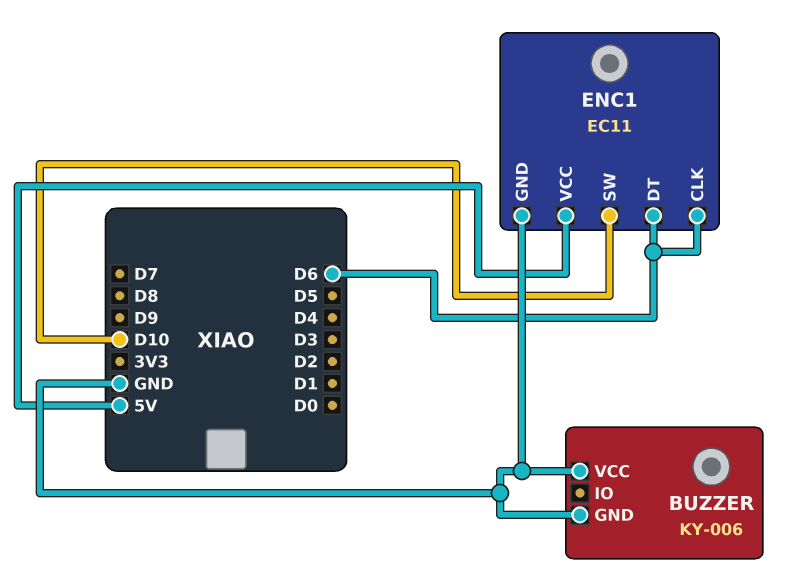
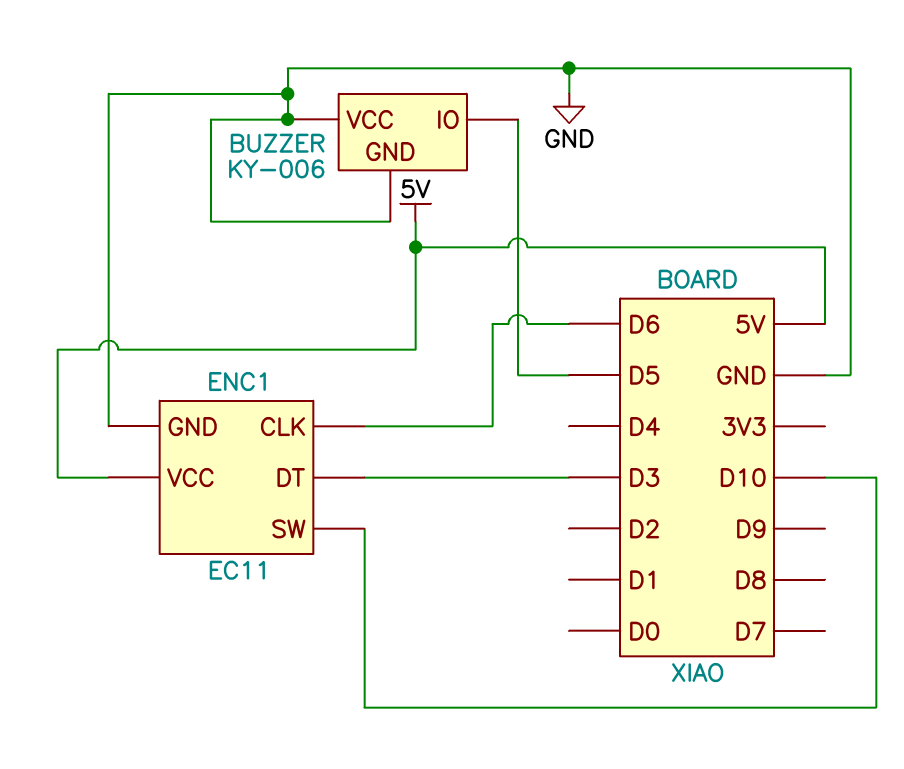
BUZZER pin IO: none -> D5
ENC1 pin DT: D6 -> D3

